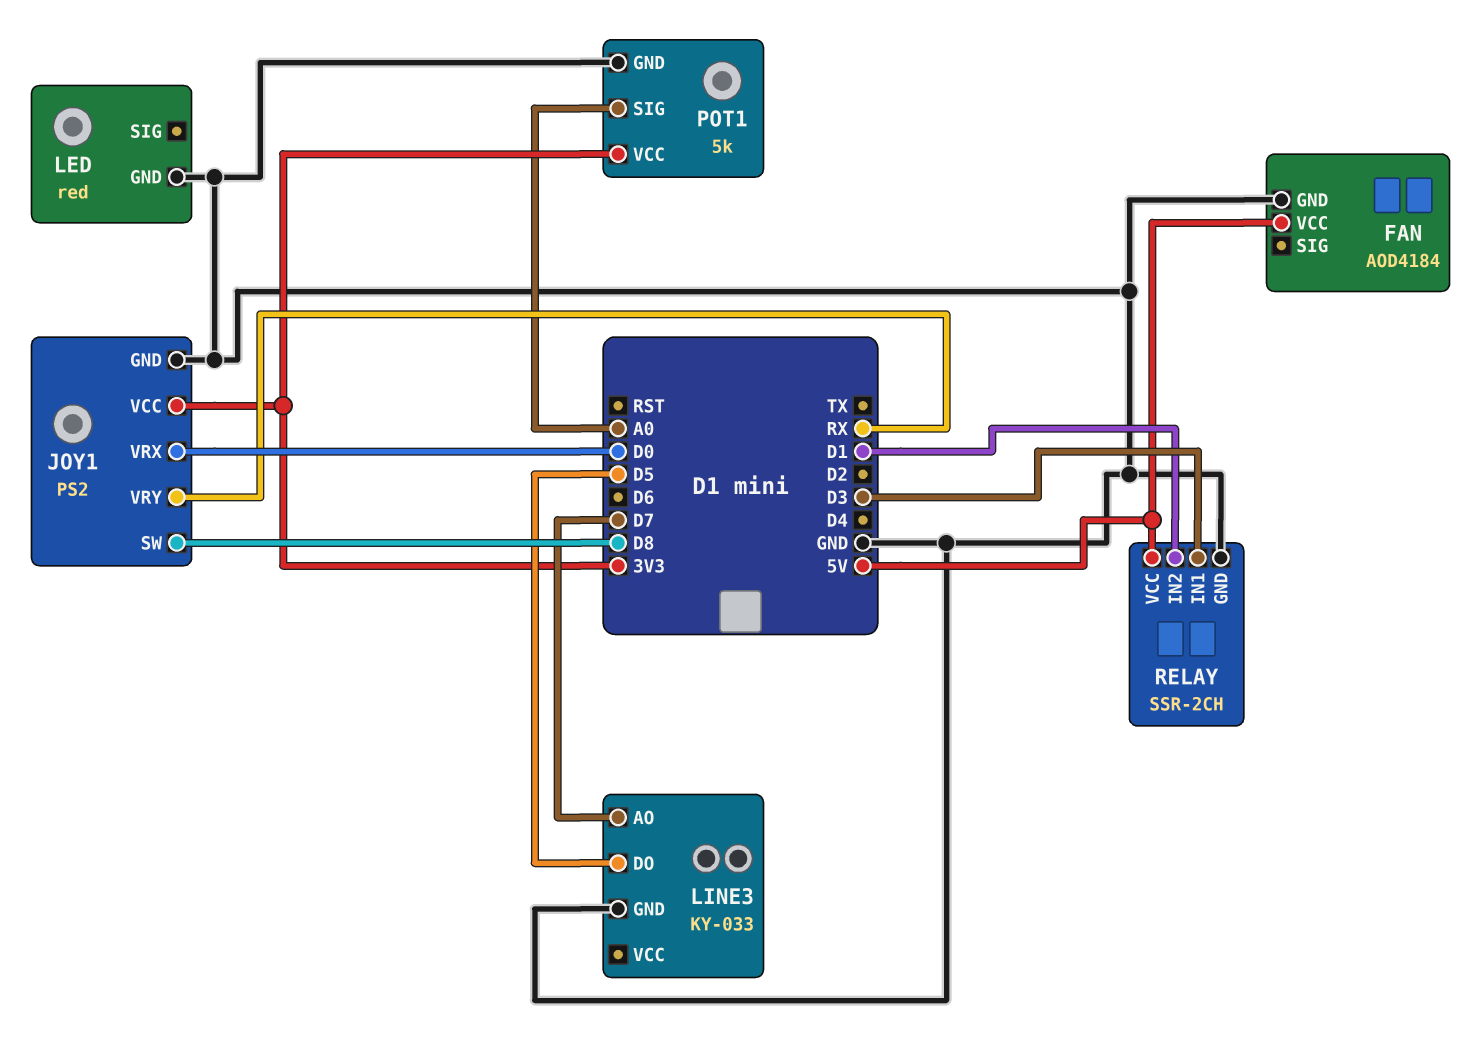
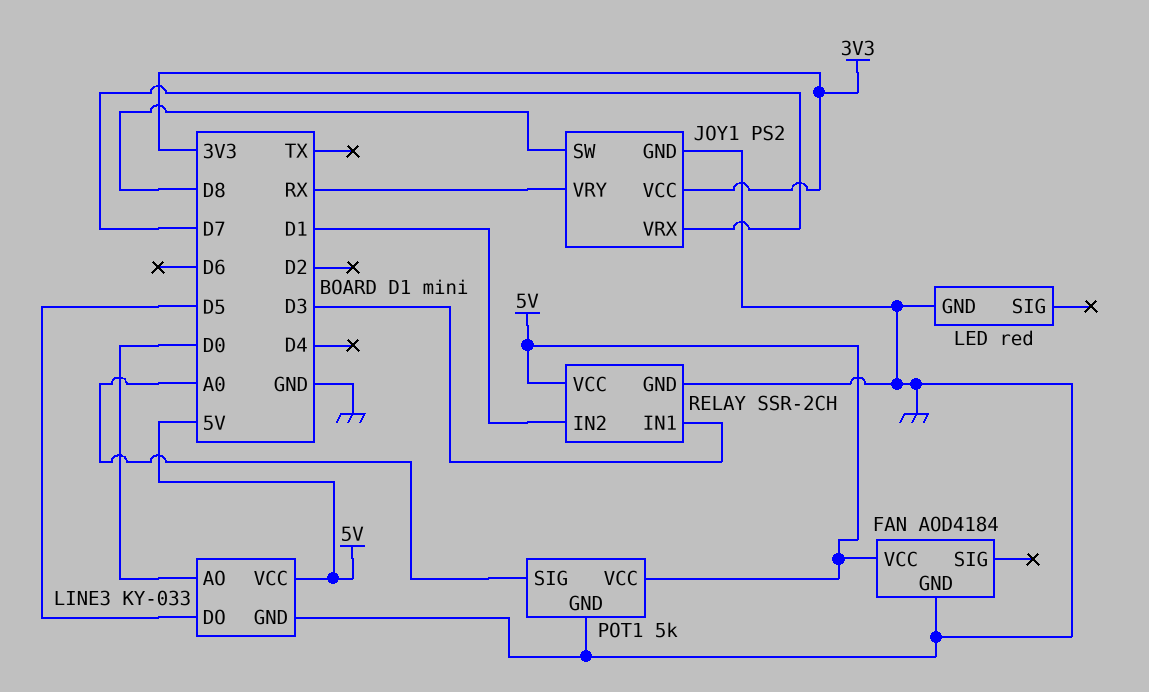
JOY1 pin VRX: D0 -> D7
LINE3 pin AO: D7 -> D0
LINE3 pin VCC: none -> 5V
POT1 pin VCC: 3V3 -> 5V

